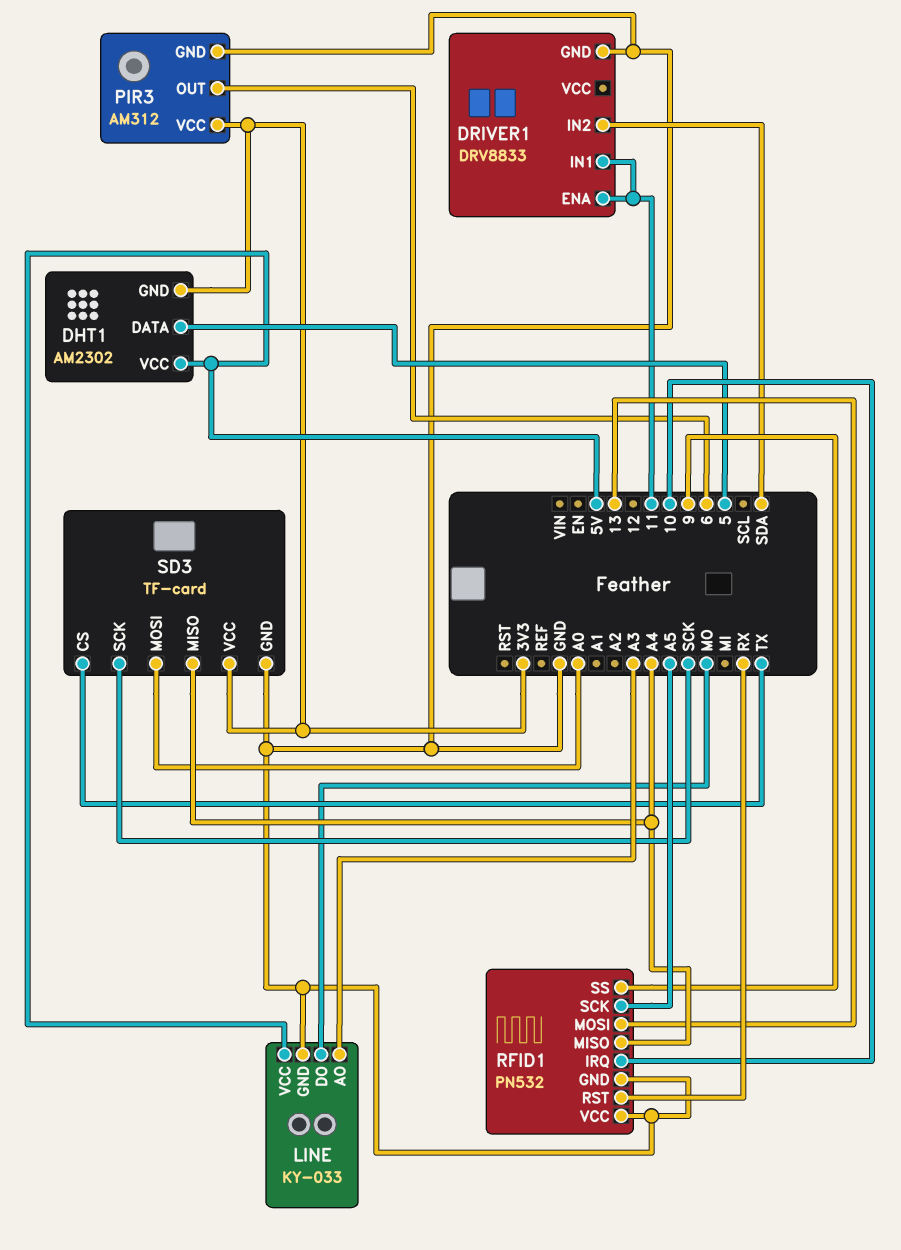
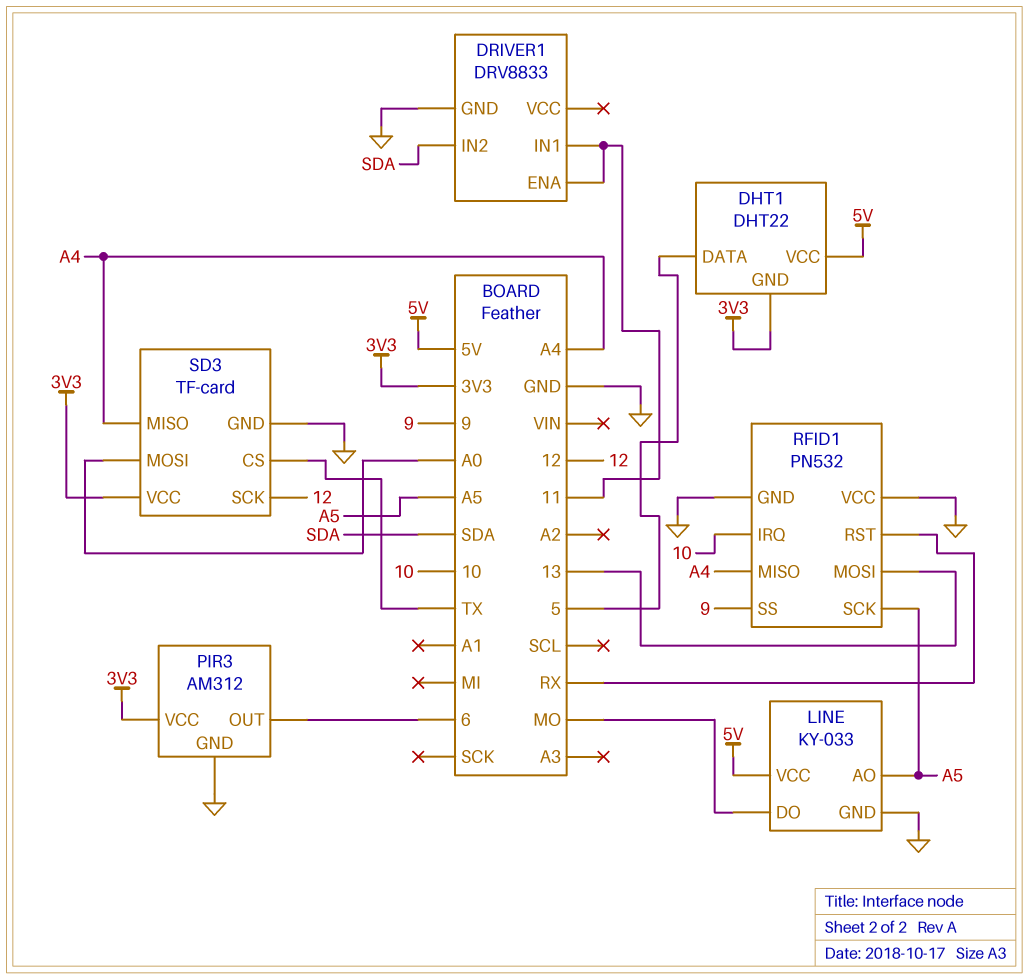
DHT1: AM2302 -> DHT22
LINE pin AO: A3 -> A5
SD3 pin SCK: SCK -> 12

